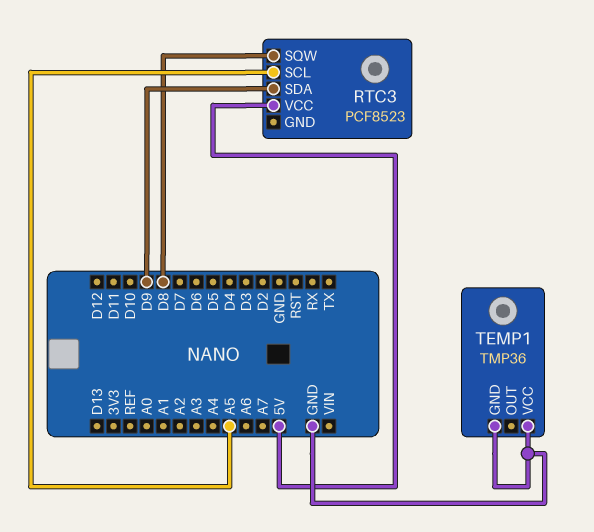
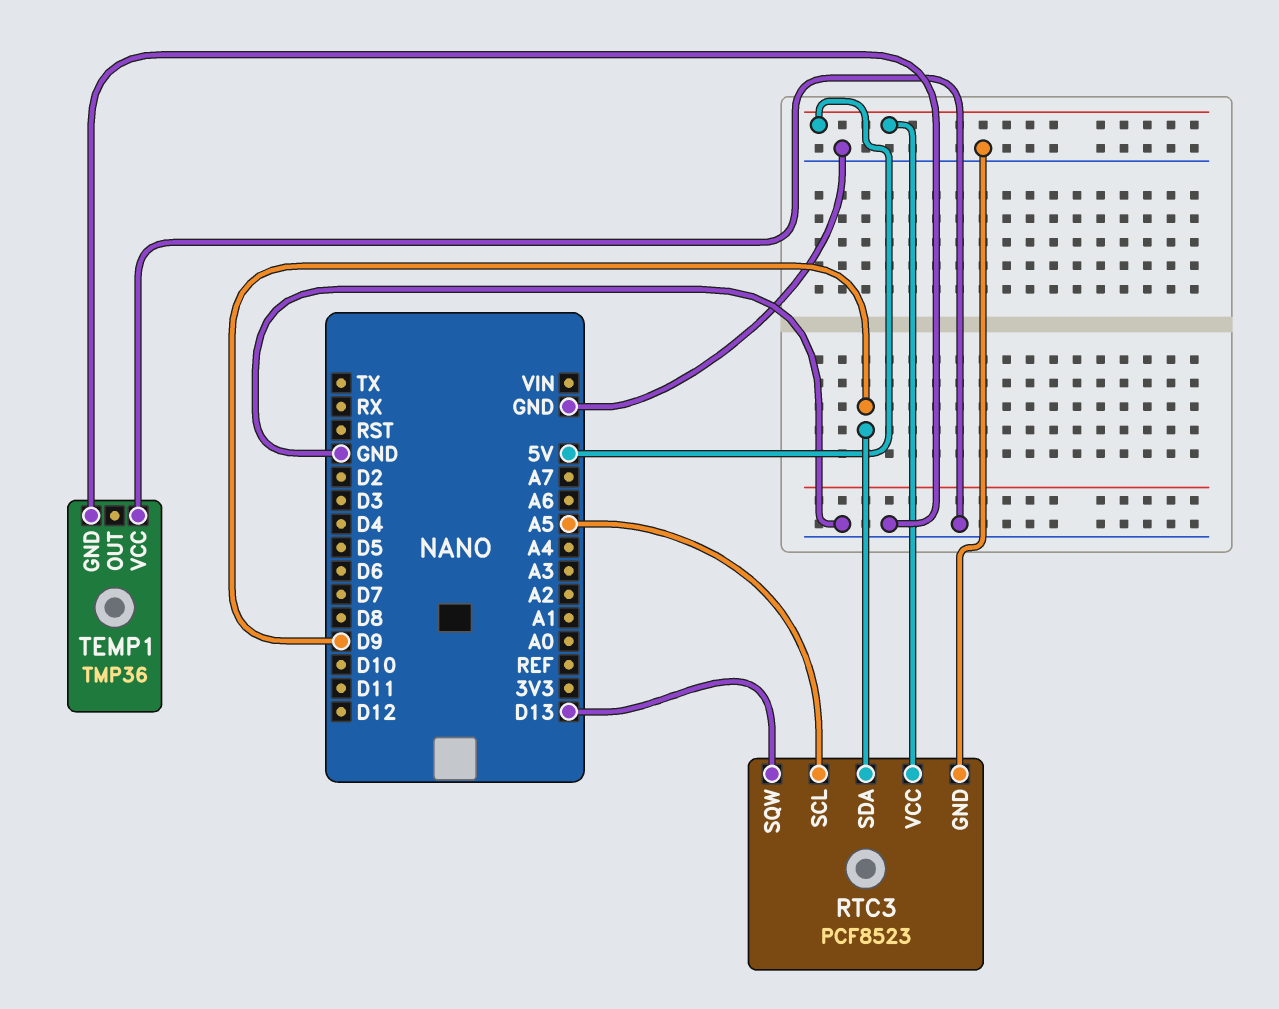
RTC3 pin GND: none -> GND
RTC3 pin SQW: D8 -> D13

